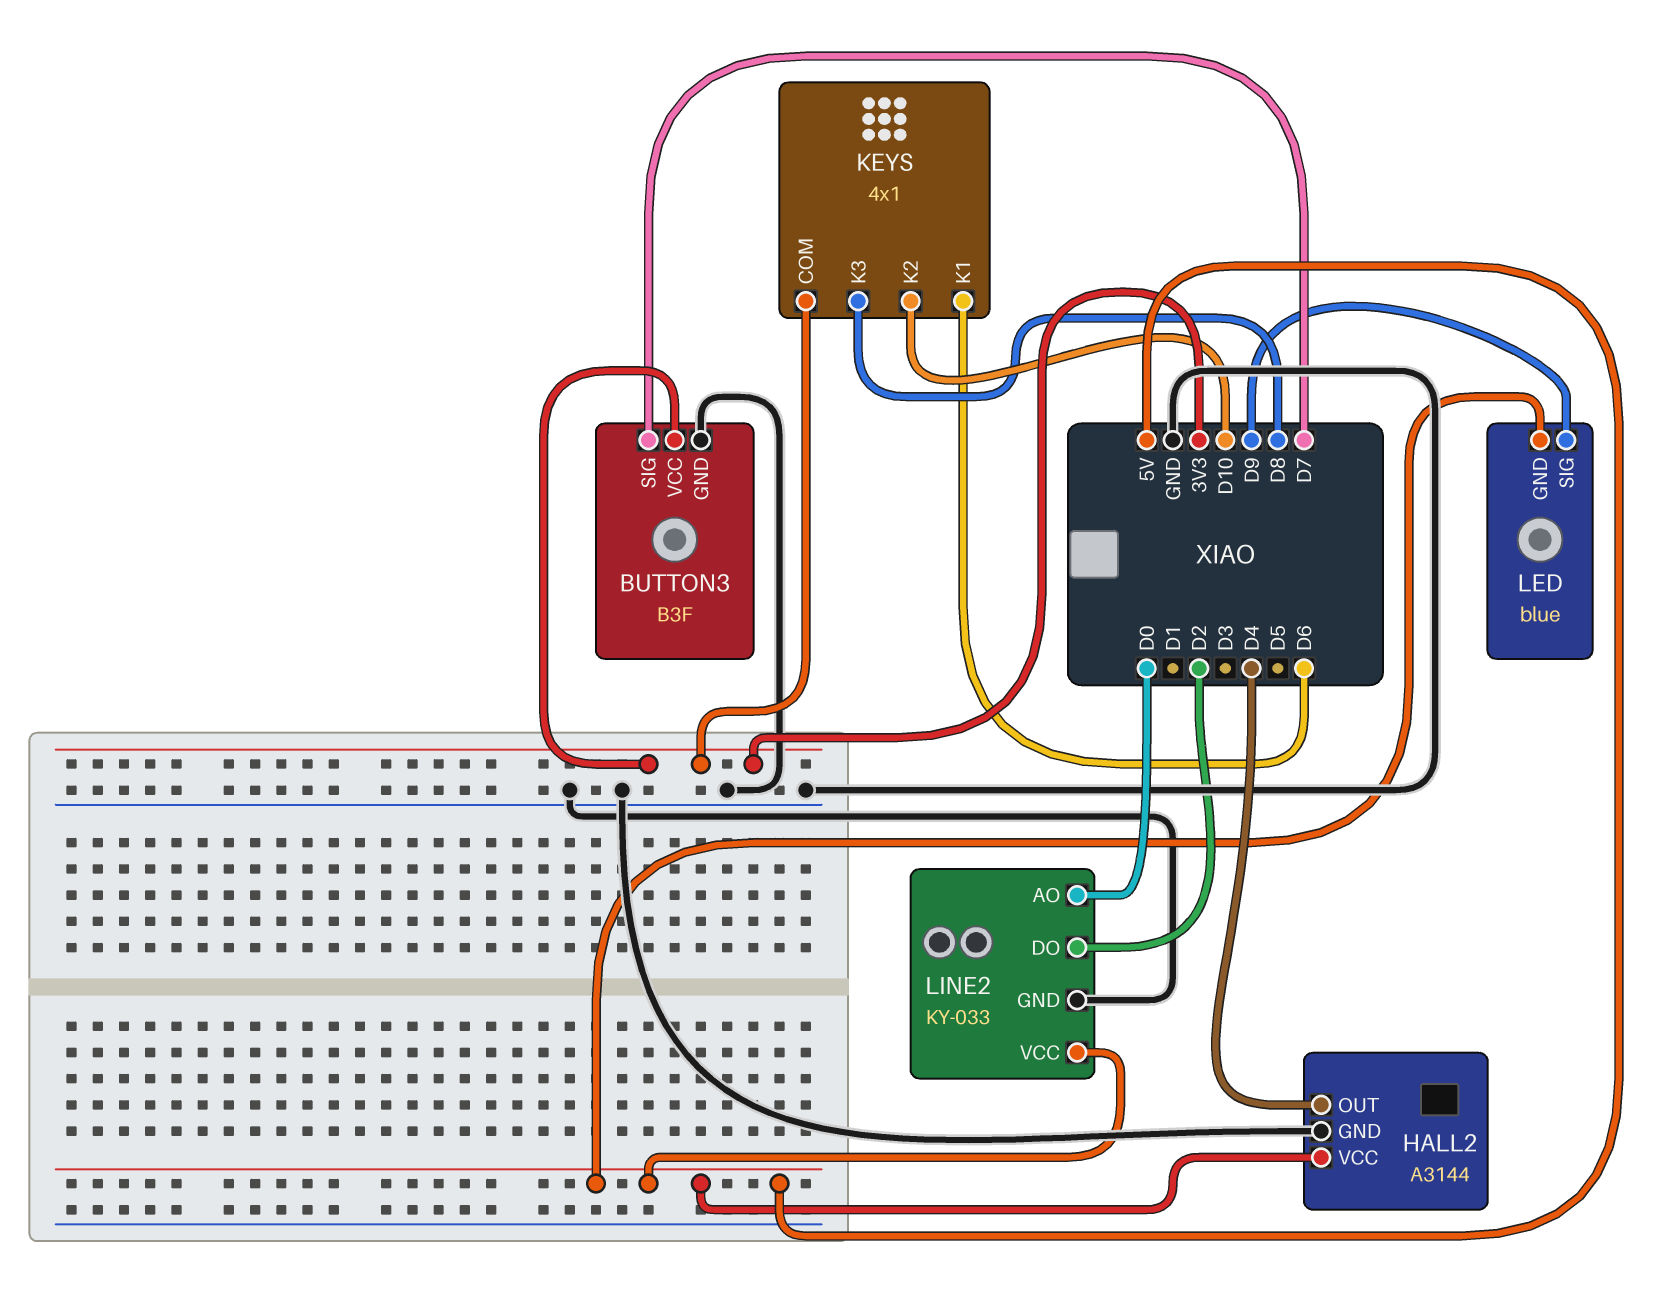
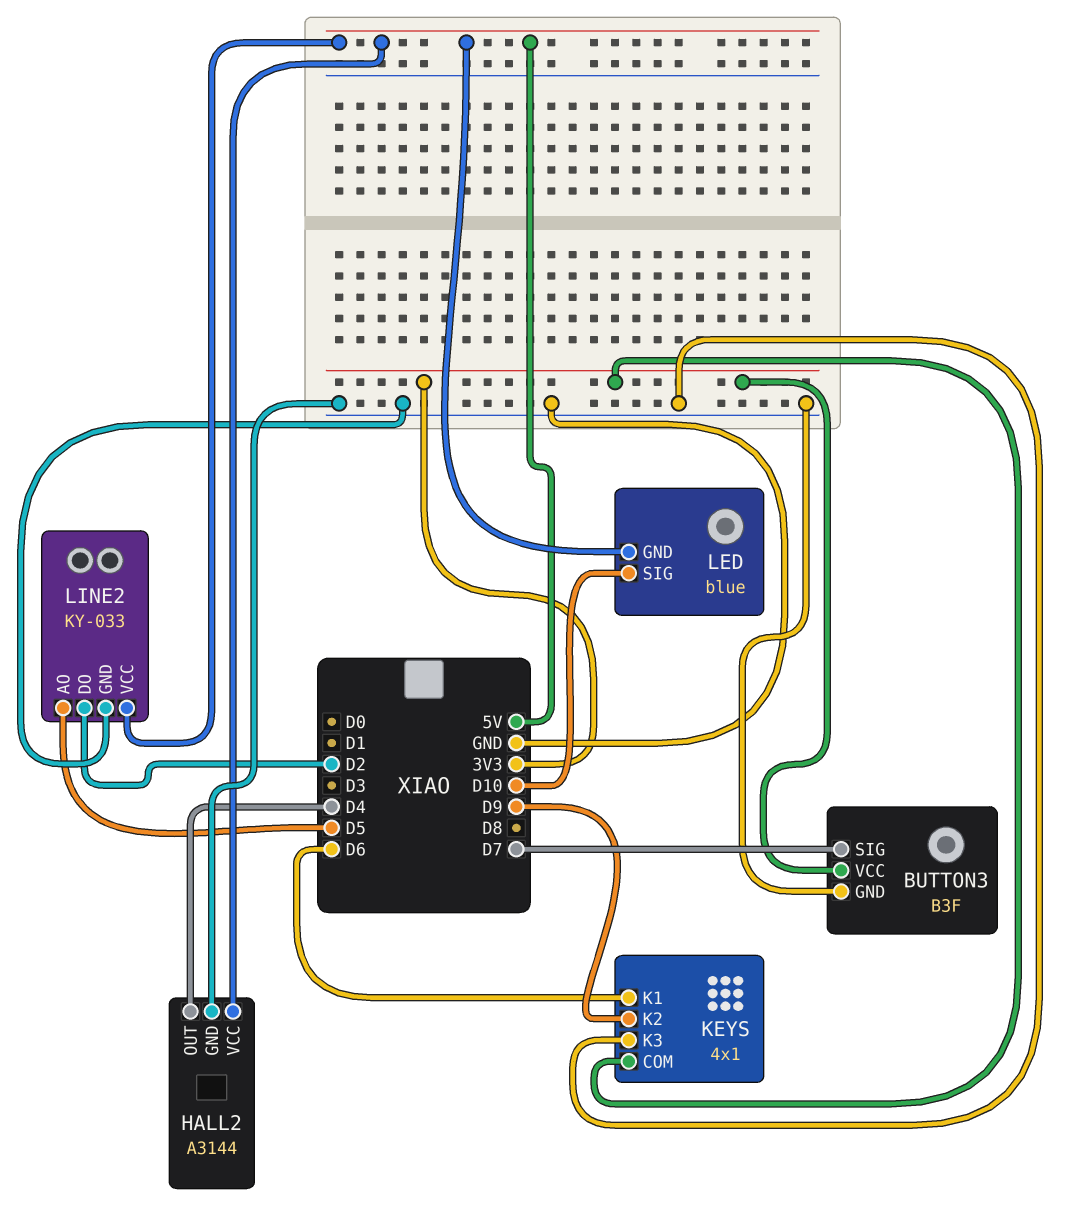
KEYS pin K2: D10 -> D9
KEYS pin K3: D8 -> GND
LED pin SIG: D9 -> D10
LINE2 pin AO: D0 -> D5

